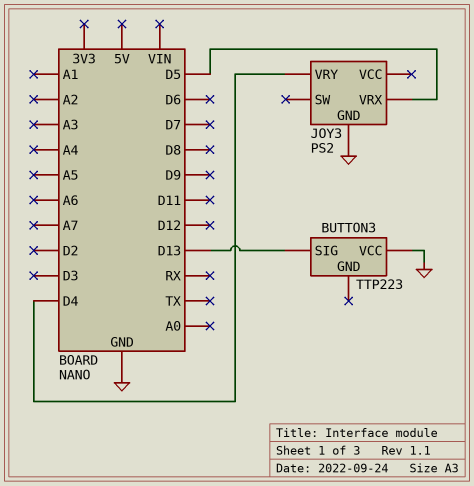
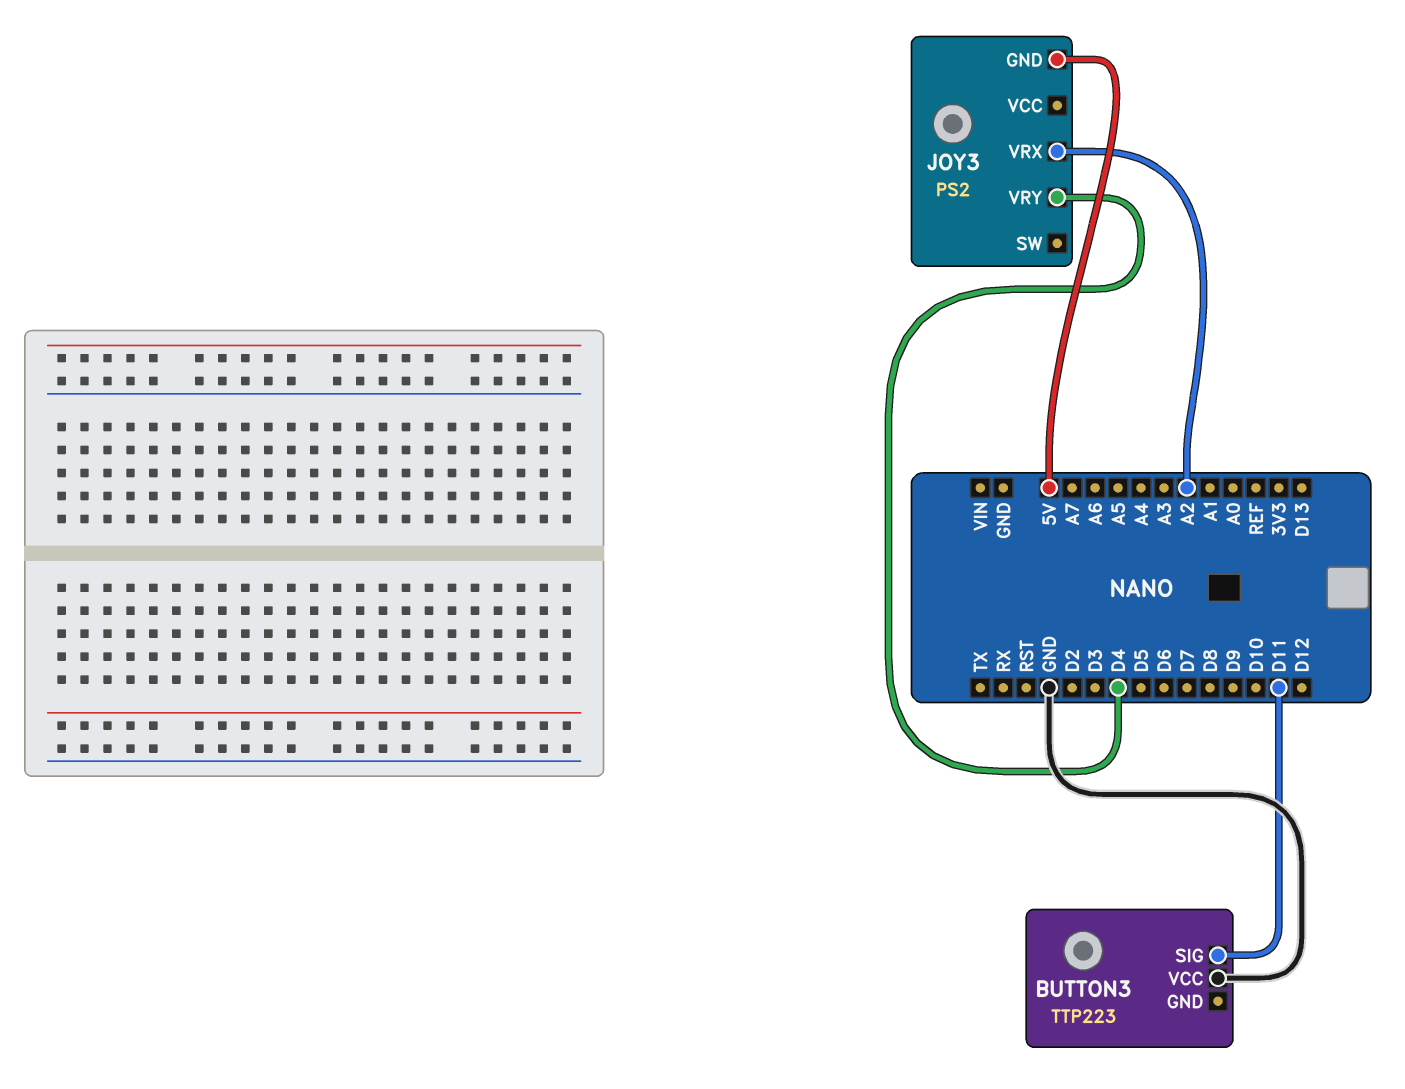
BUTTON3 pin SIG: D13 -> D11
JOY3 pin GND: GND -> 5V
JOY3 pin VRX: D5 -> A2

